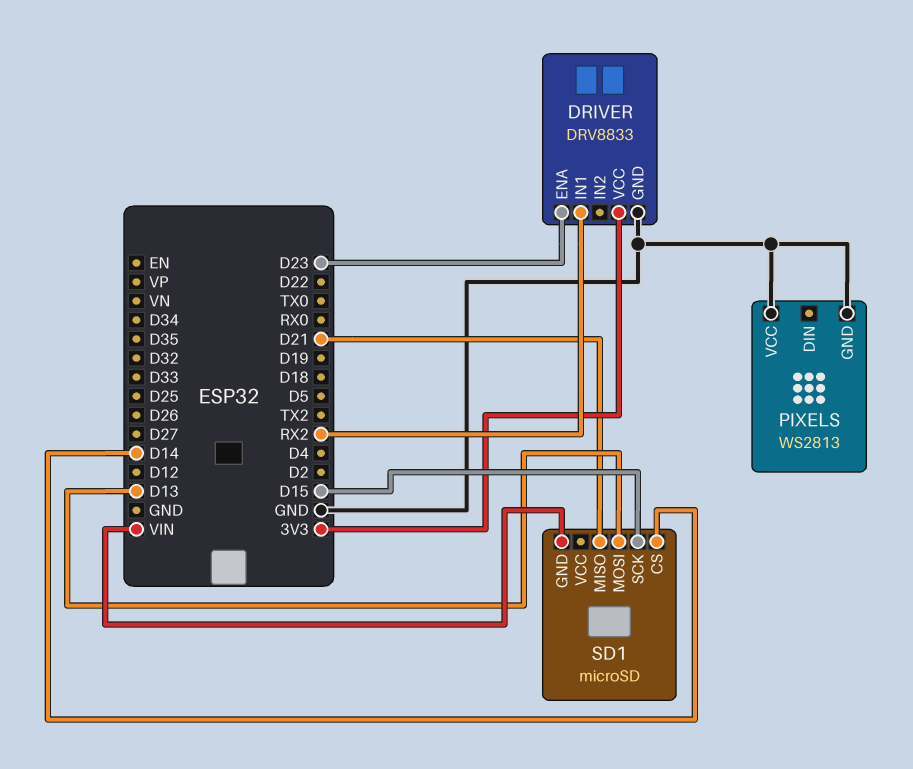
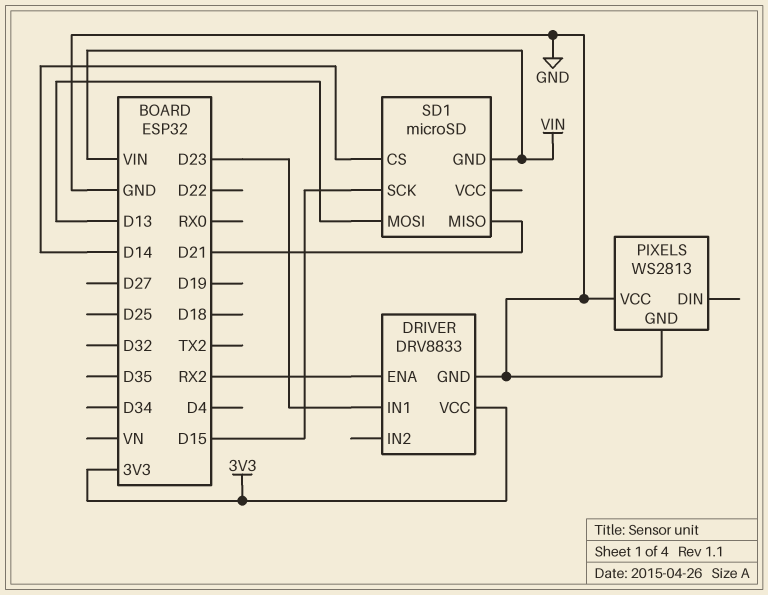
DRIVER pin ENA: D23 -> RX2
DRIVER pin IN1: RX2 -> D23

